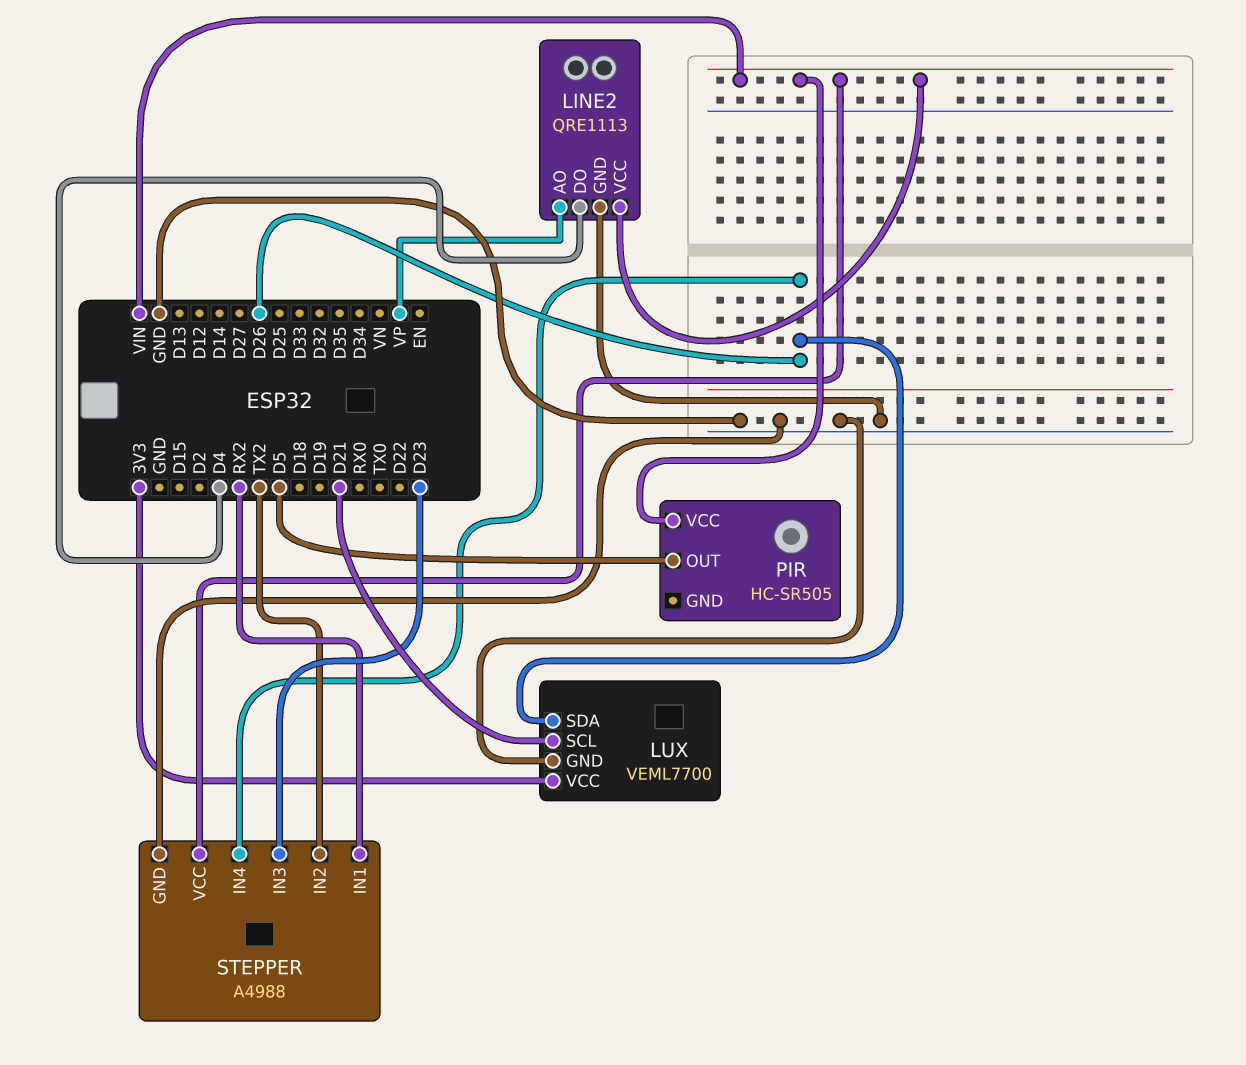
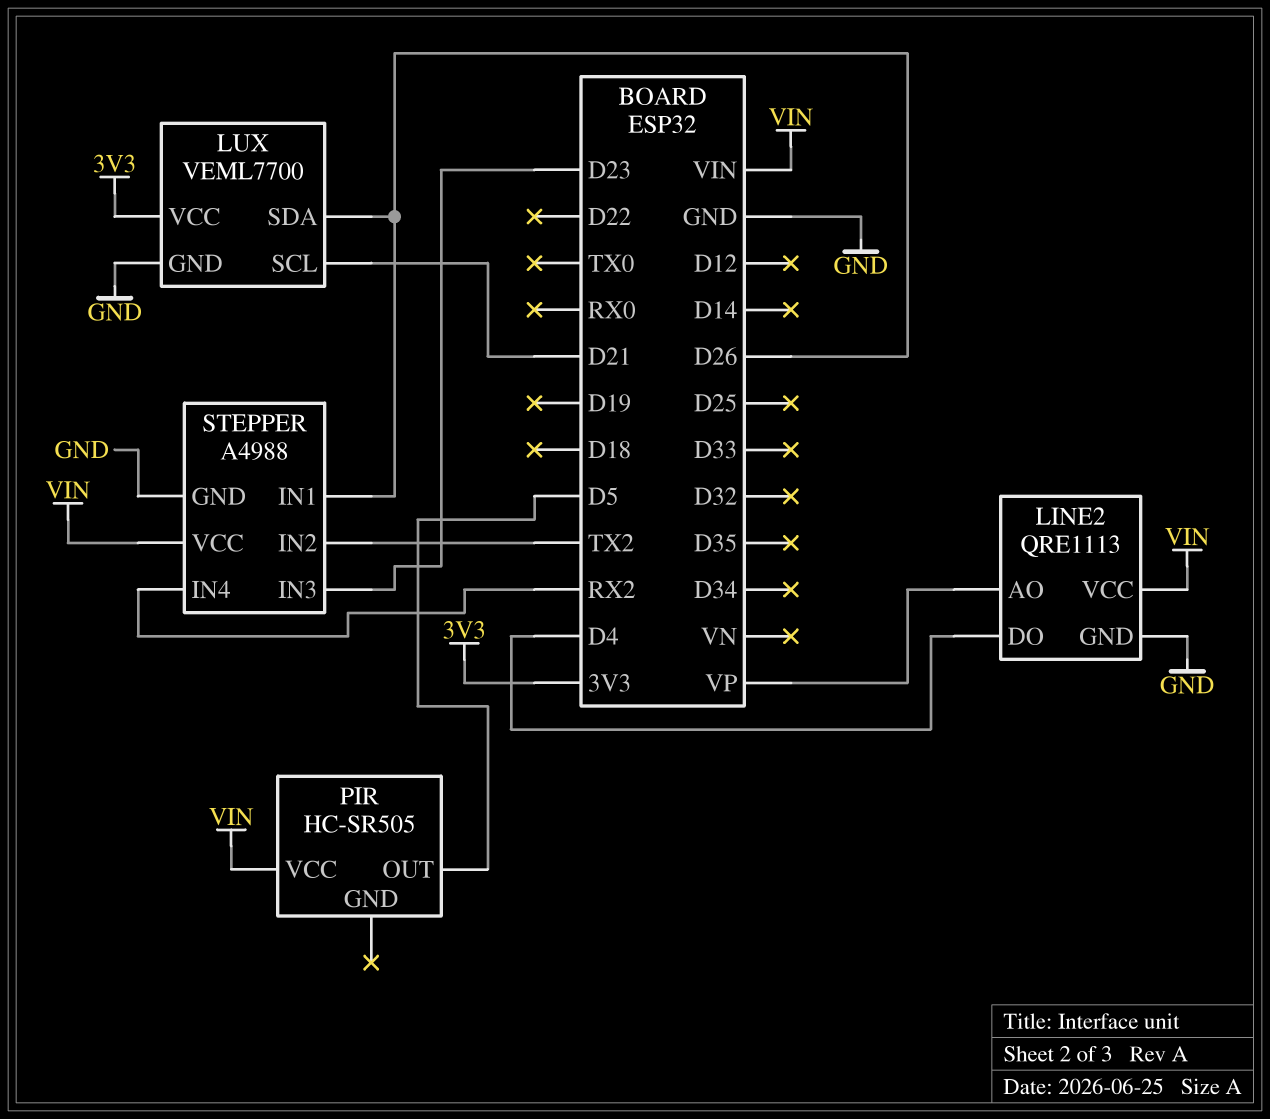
STEPPER pin IN1: RX2 -> D26
STEPPER pin IN4: D26 -> RX2

